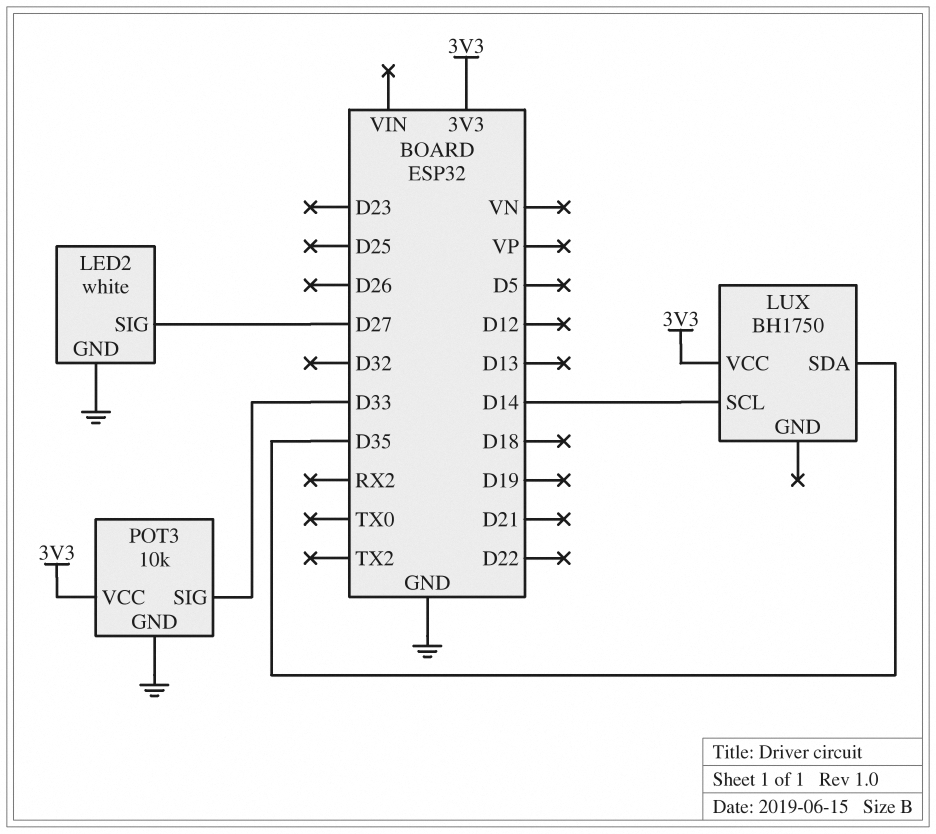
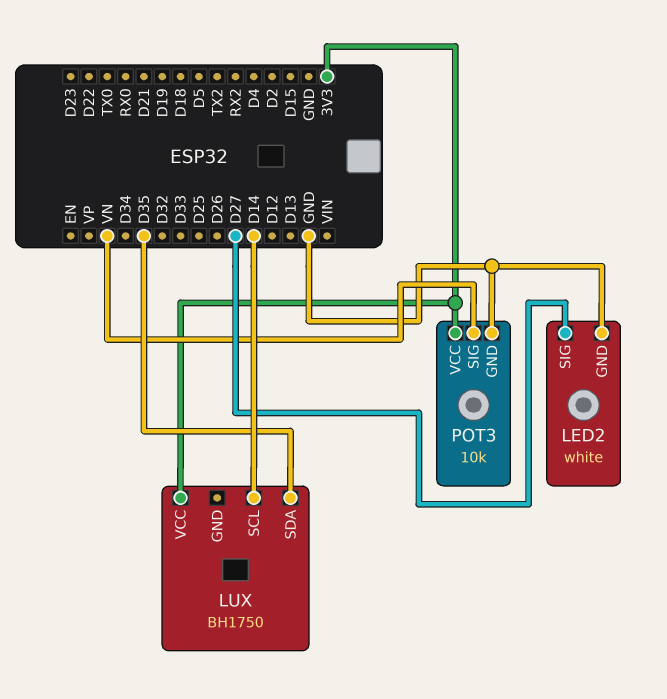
POT3 pin SIG: D33 -> VN

